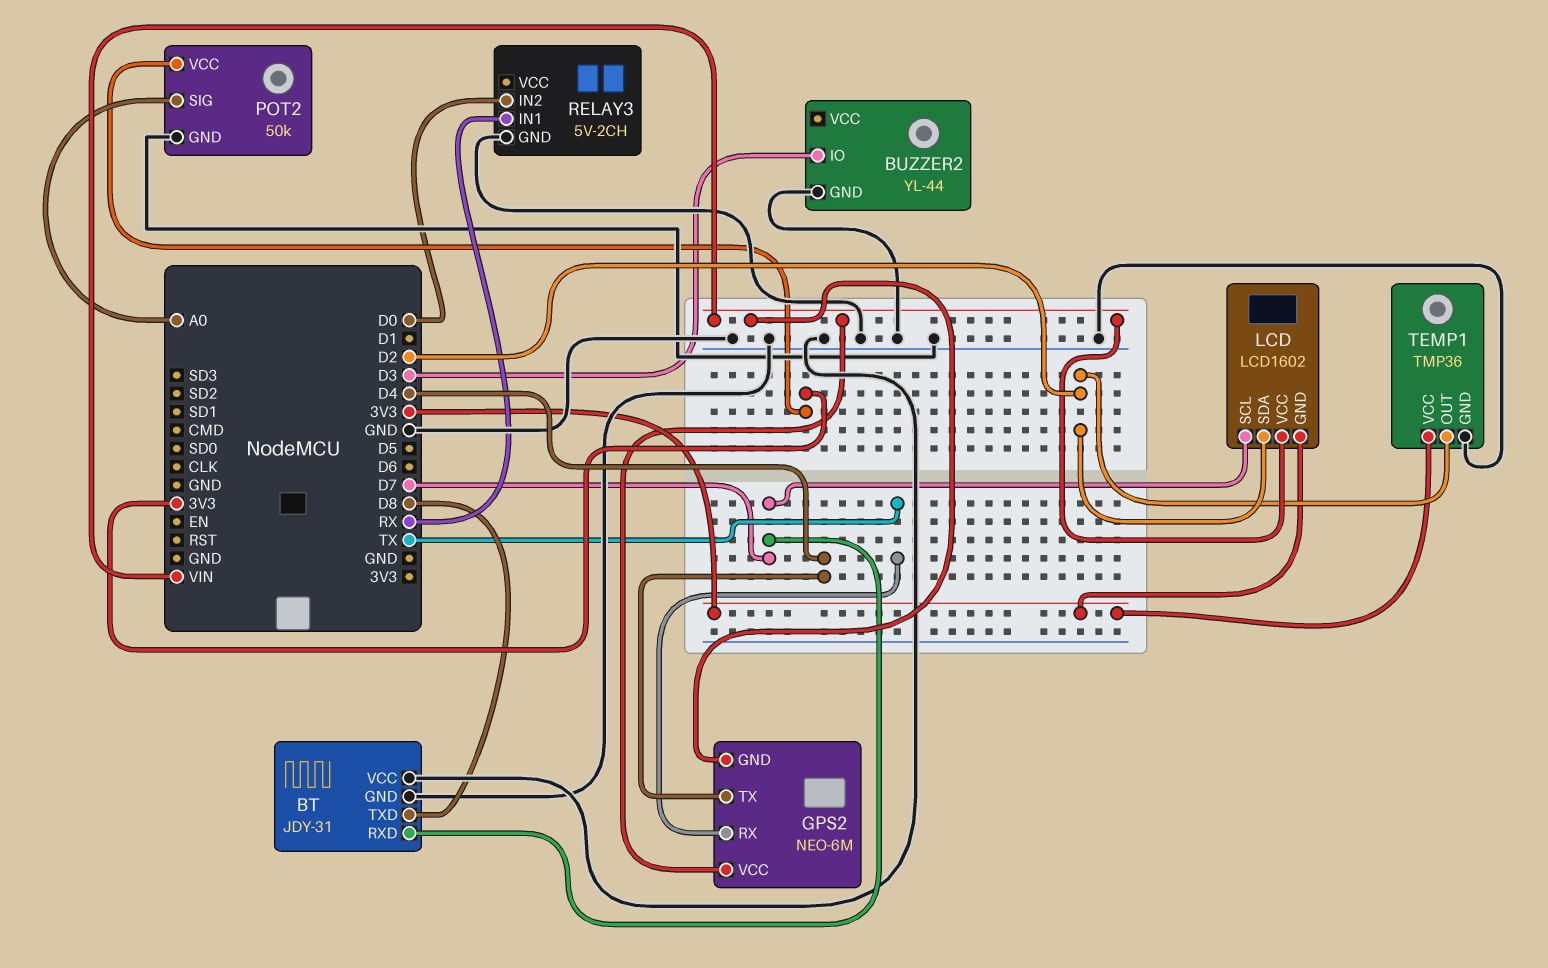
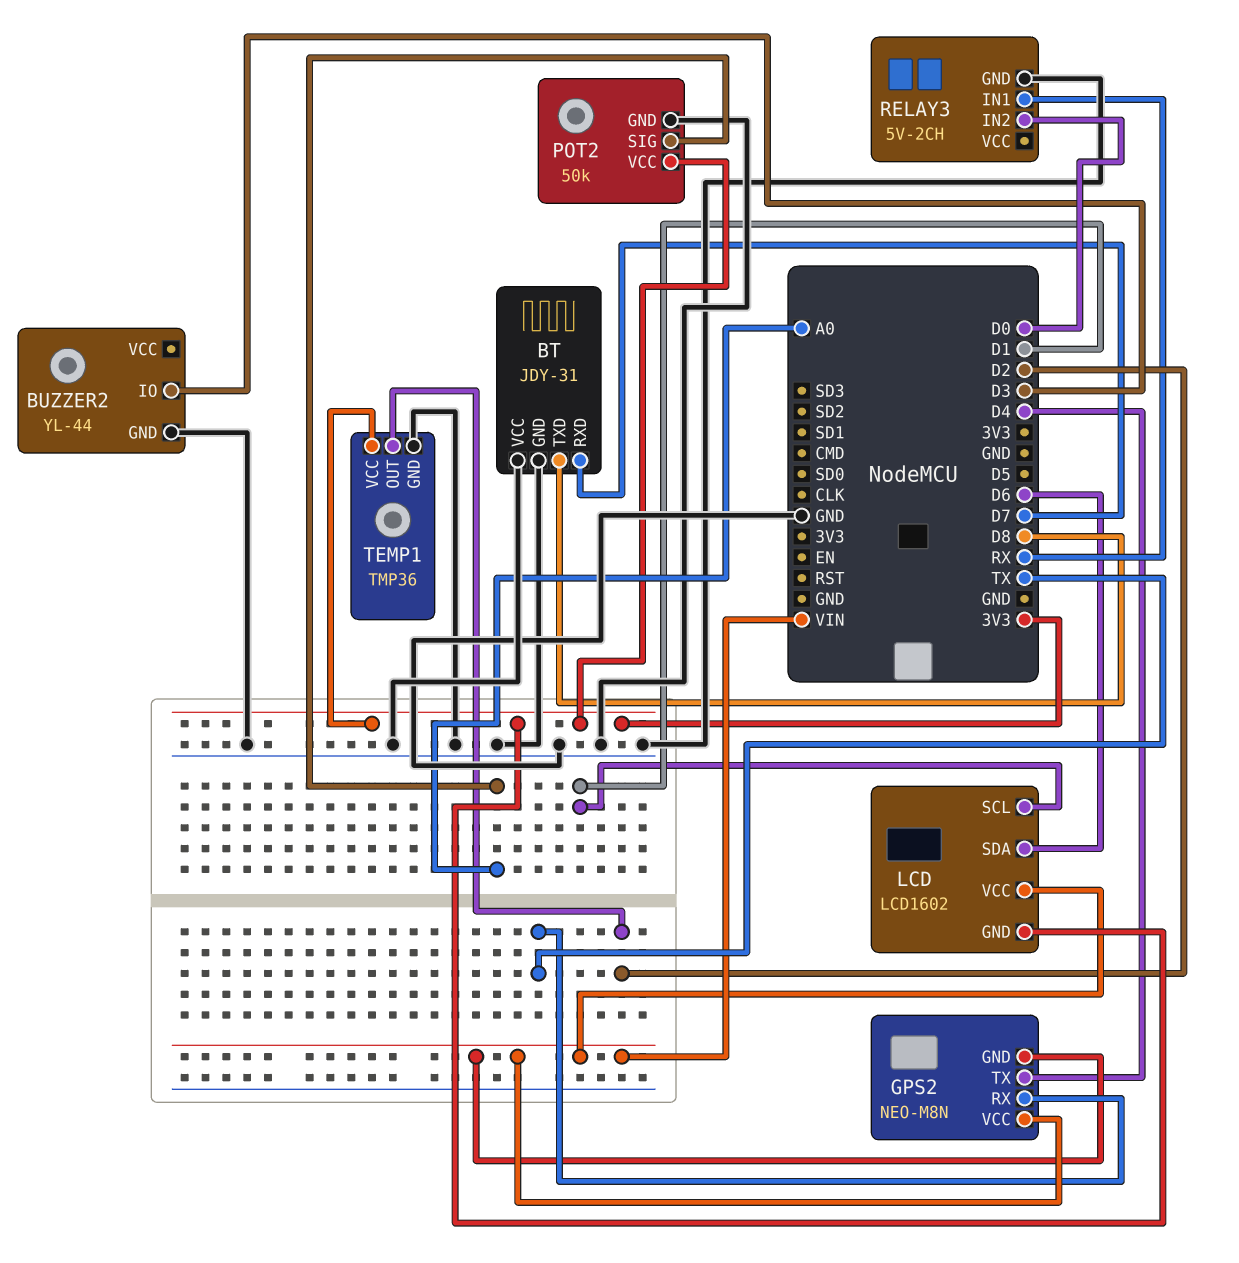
GPS2: NEO-6M -> NEO-M8N
LCD pin SCL: D7 -> D1
LCD pin SDA: D2 -> D6

